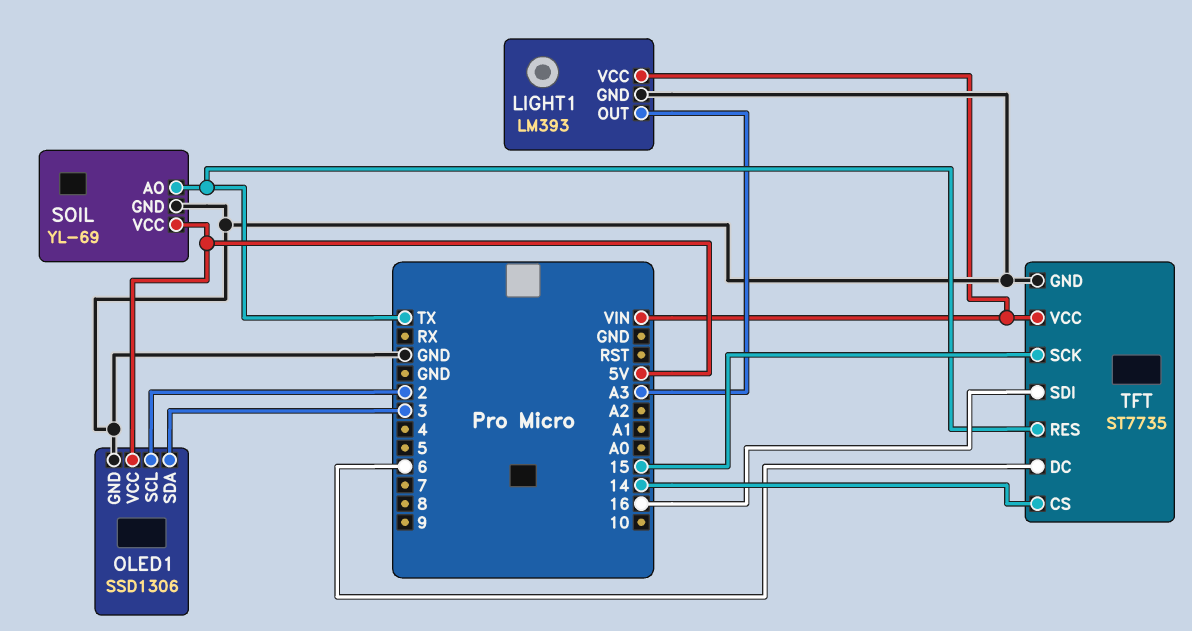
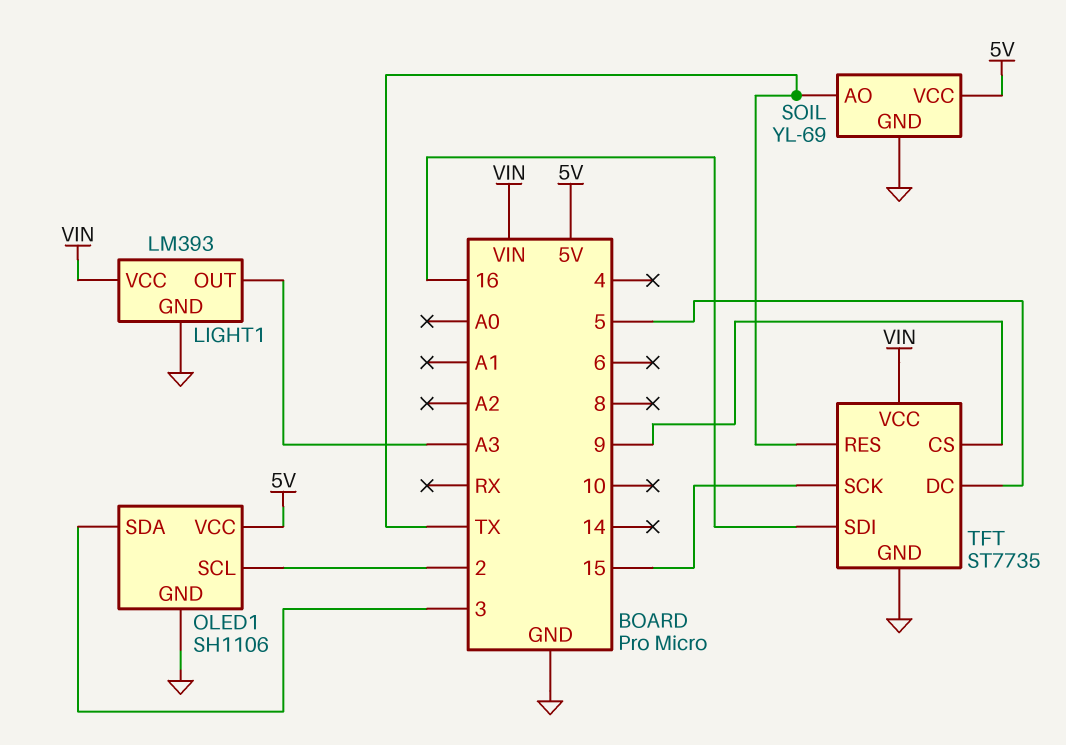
OLED1: SSD1306 -> SH1106
TFT pin CS: 14 -> 9
TFT pin DC: 6 -> 5

